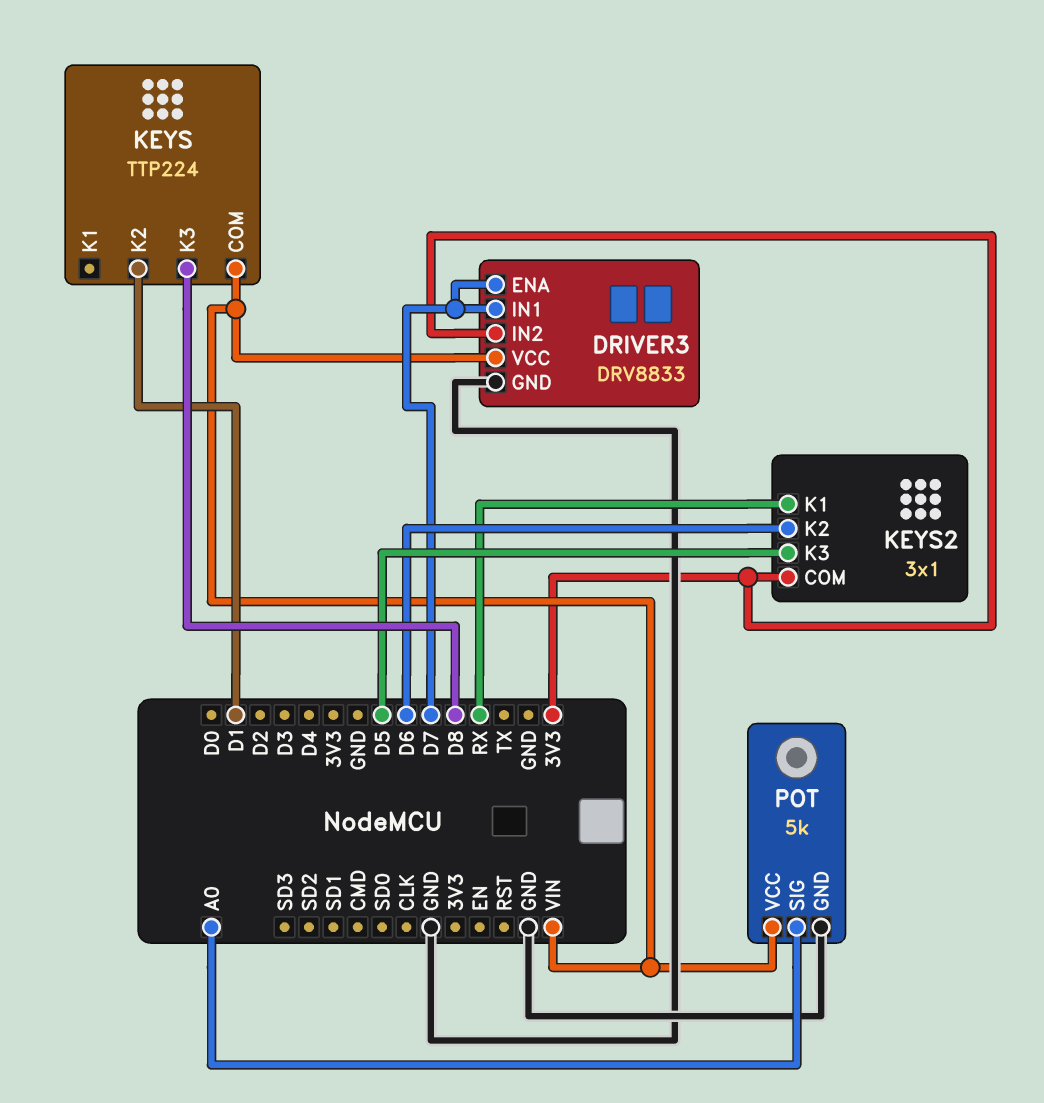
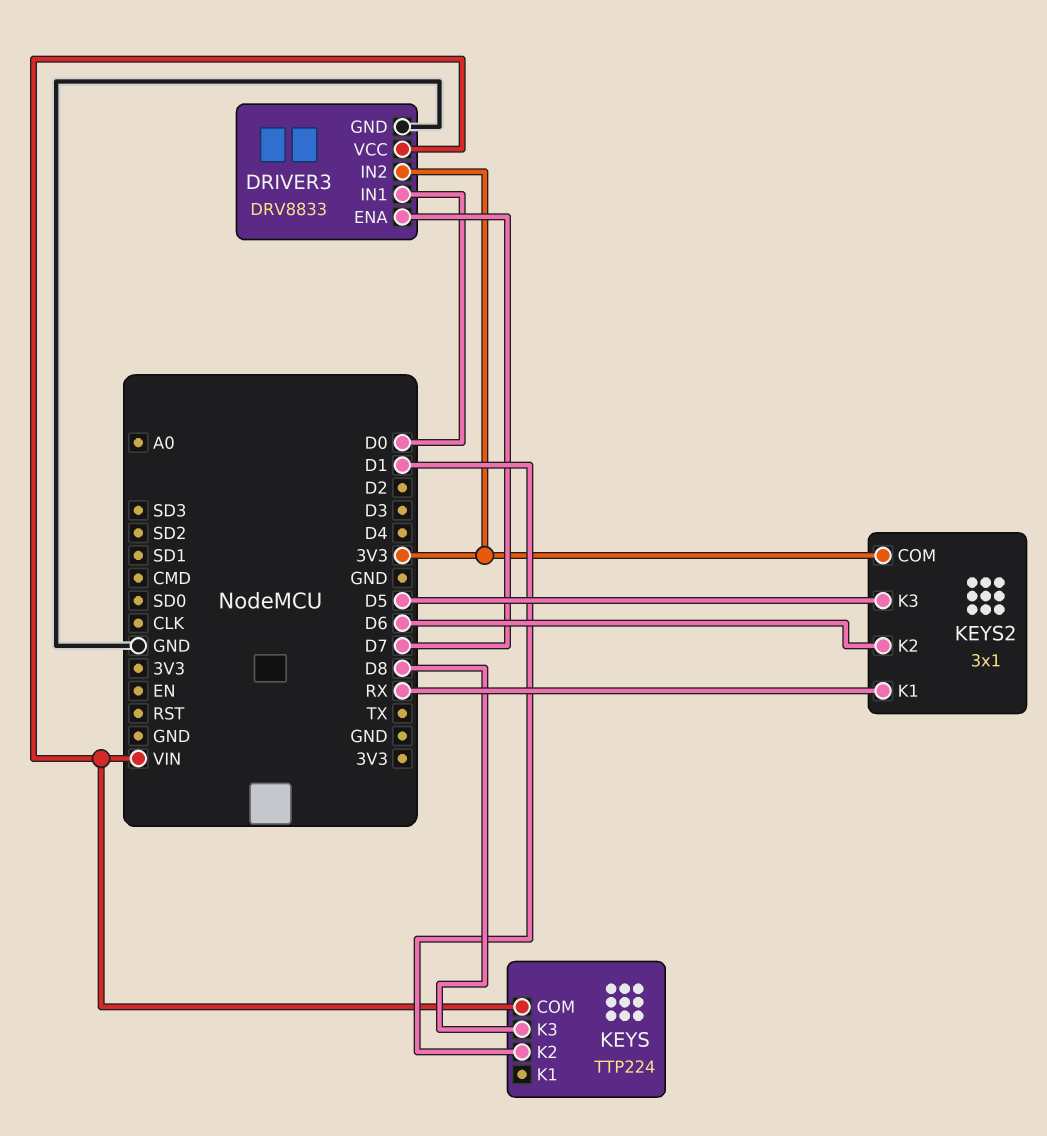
DRIVER3 pin IN1: D7 -> D0
POT: 5k -> none
POT pin GND: GND -> none
POT pin SIG: A0 -> none
POT pin VCC: VIN -> none

